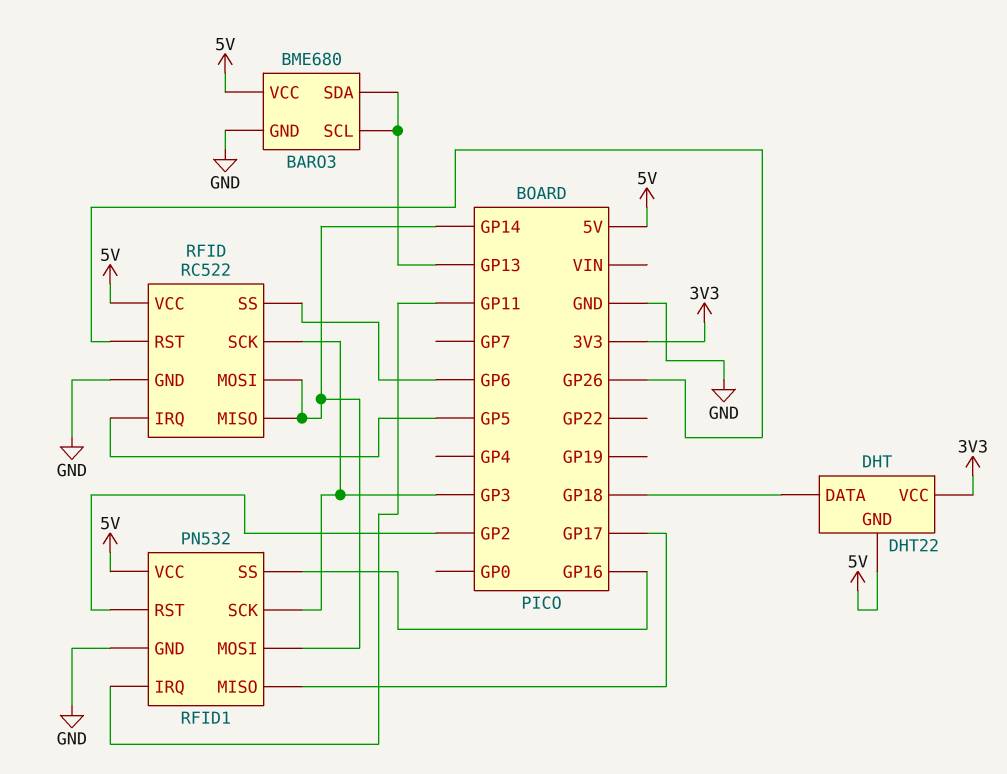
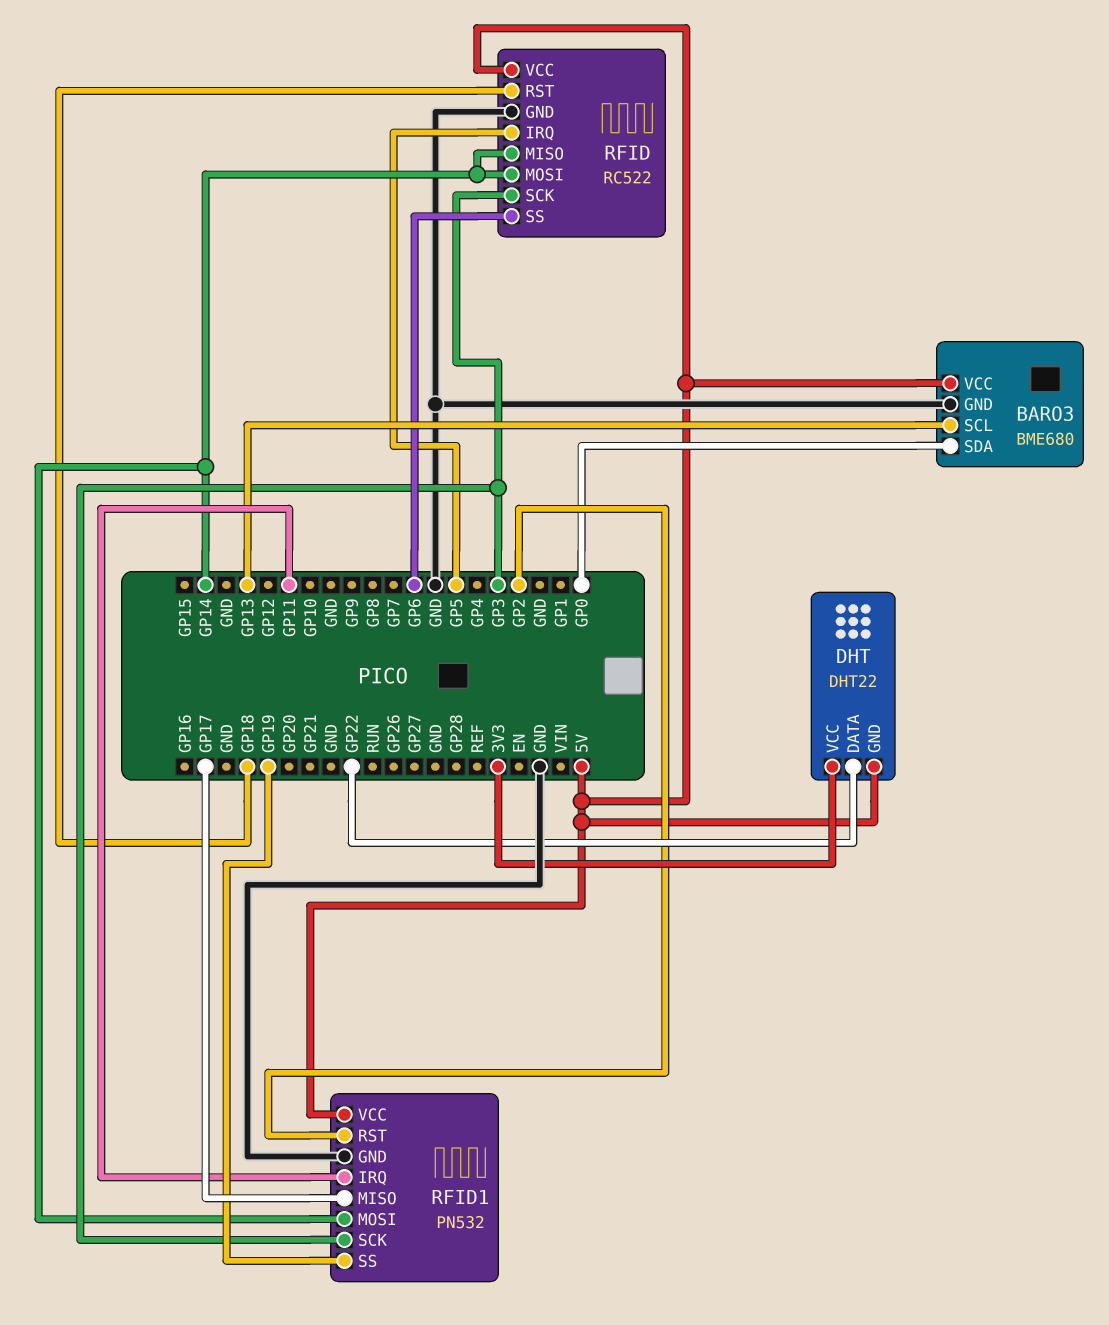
BARO3 pin SDA: GP13 -> GP0
DHT pin DATA: GP18 -> GP22
RFID pin RST: GP26 -> GP18
RFID1 pin SS: GP16 -> GP19

